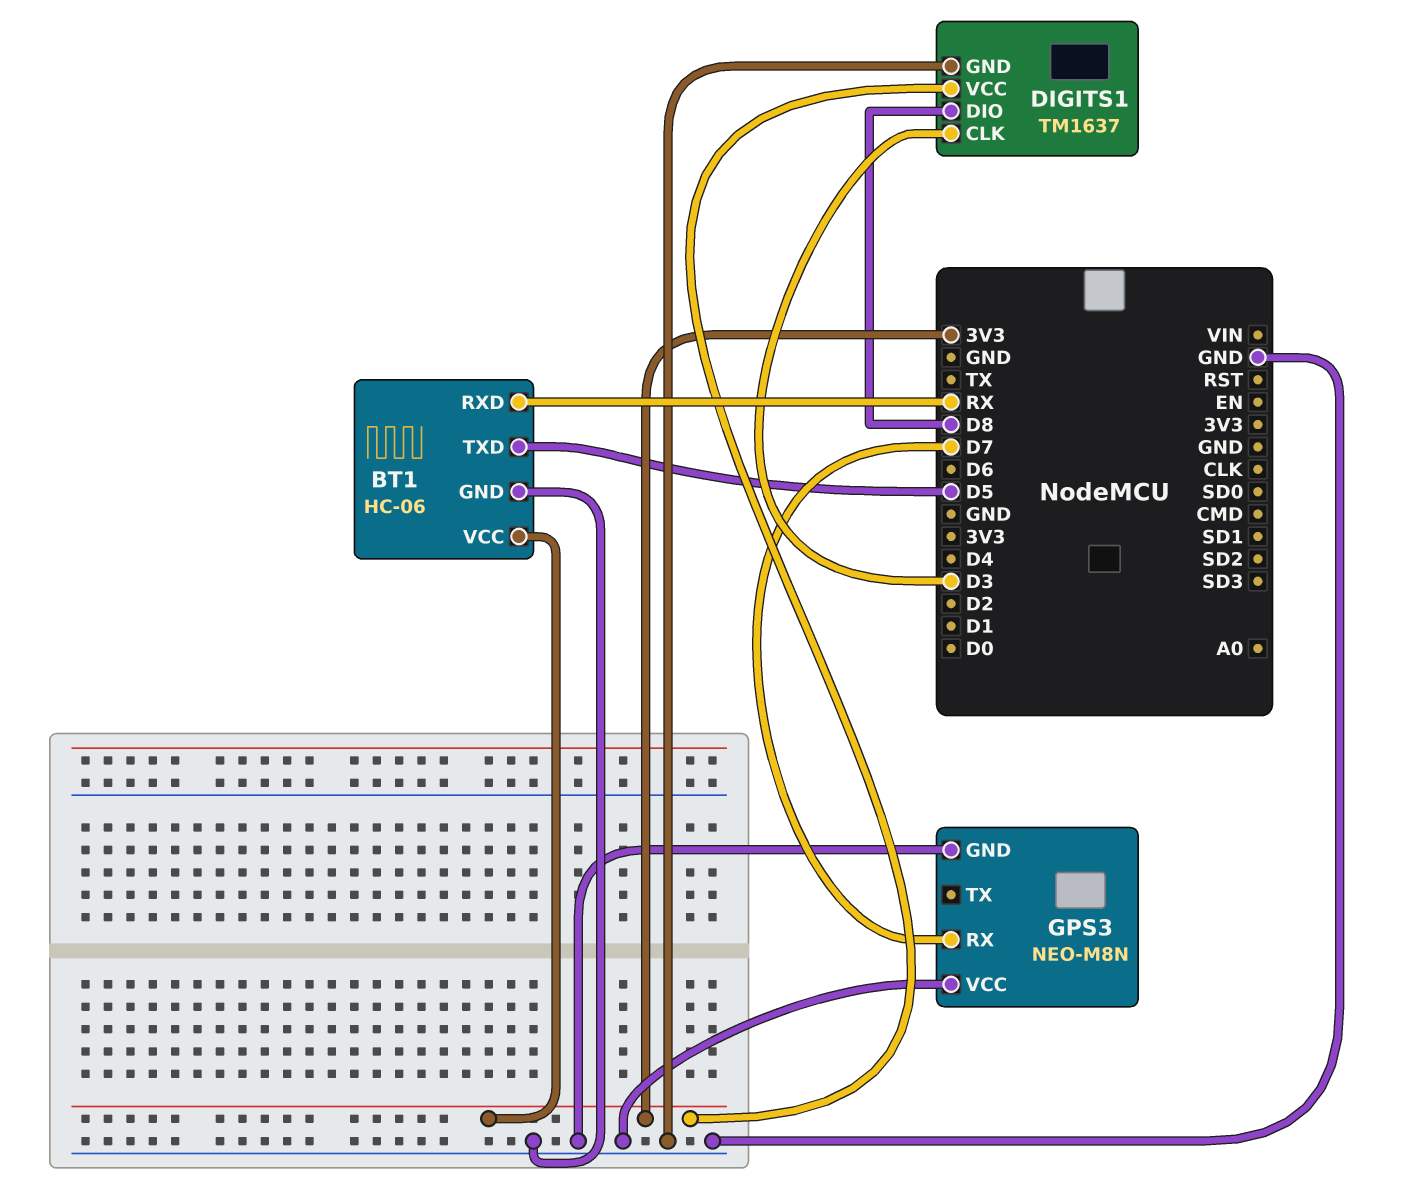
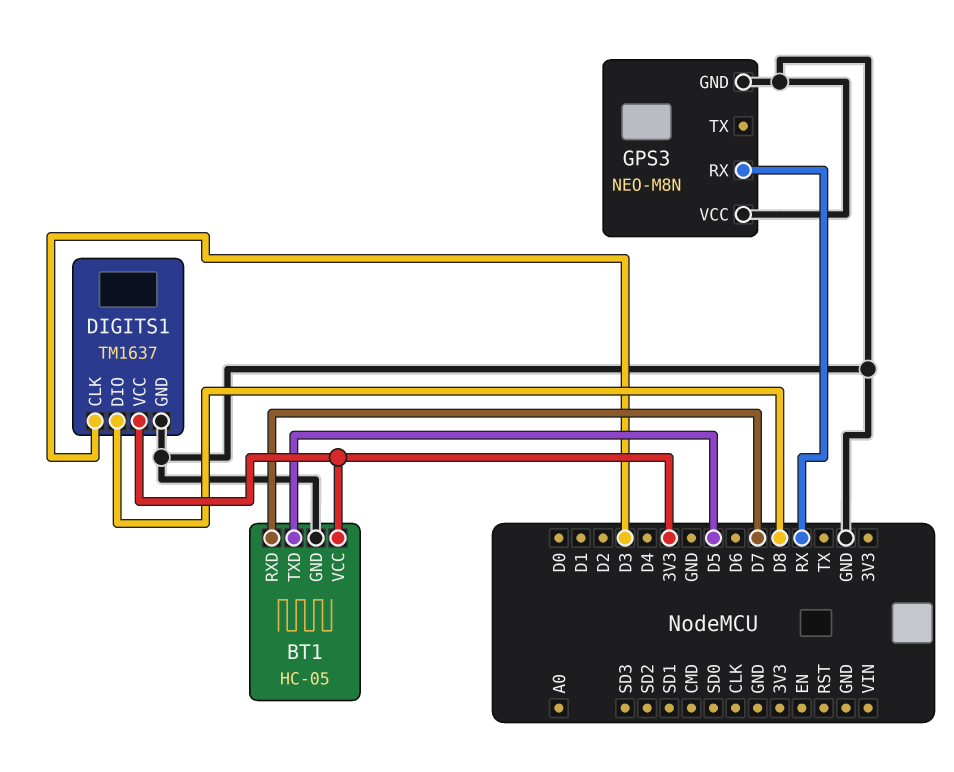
BT1: HC-06 -> HC-05
BT1 pin RXD: RX -> D7
GPS3 pin RX: D7 -> RX

